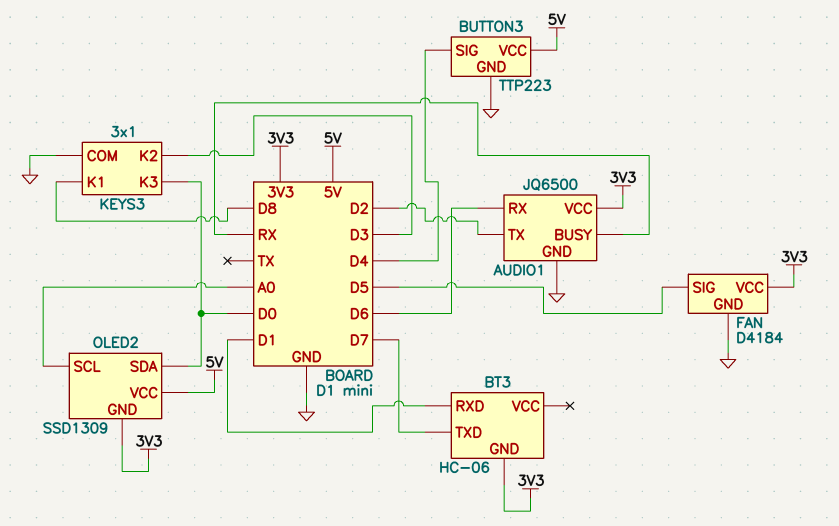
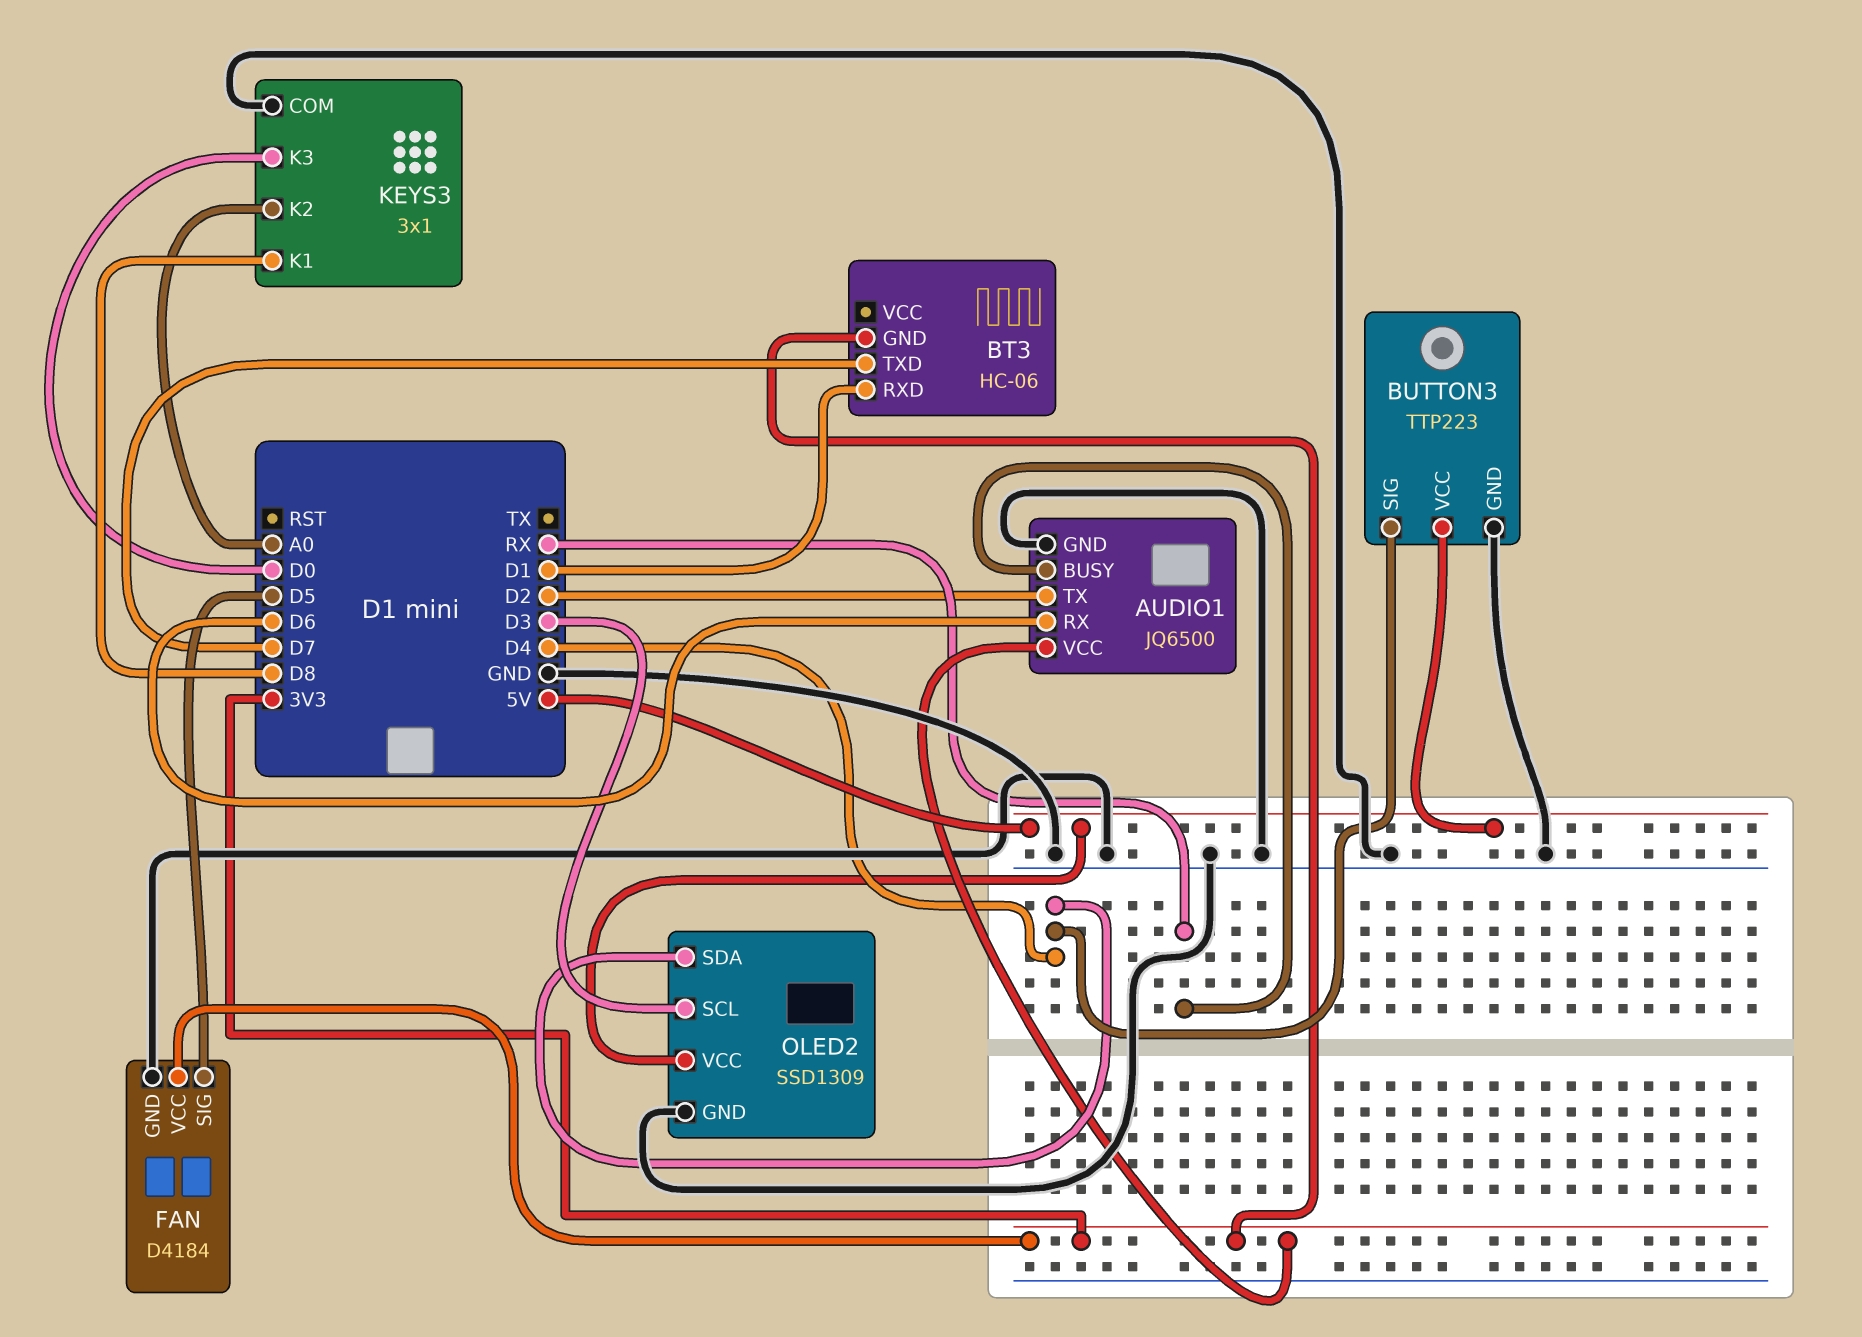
KEYS3 pin K2: D3 -> A0
OLED2 pin GND: 3V3 -> GND
OLED2 pin SCL: A0 -> D3
OLED2 pin SDA: D0 -> D4

